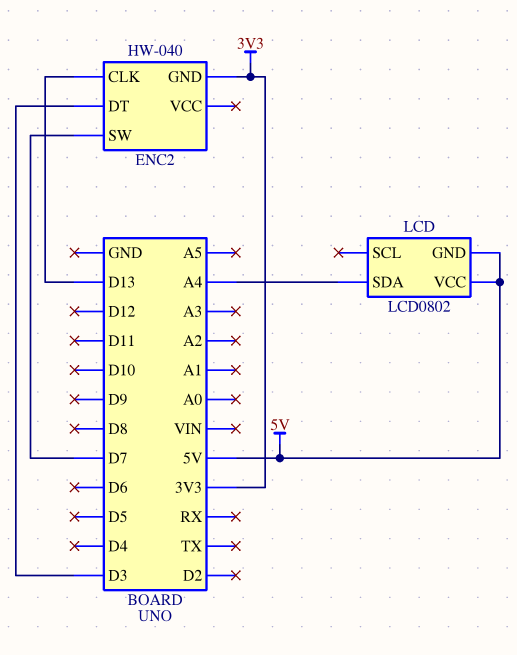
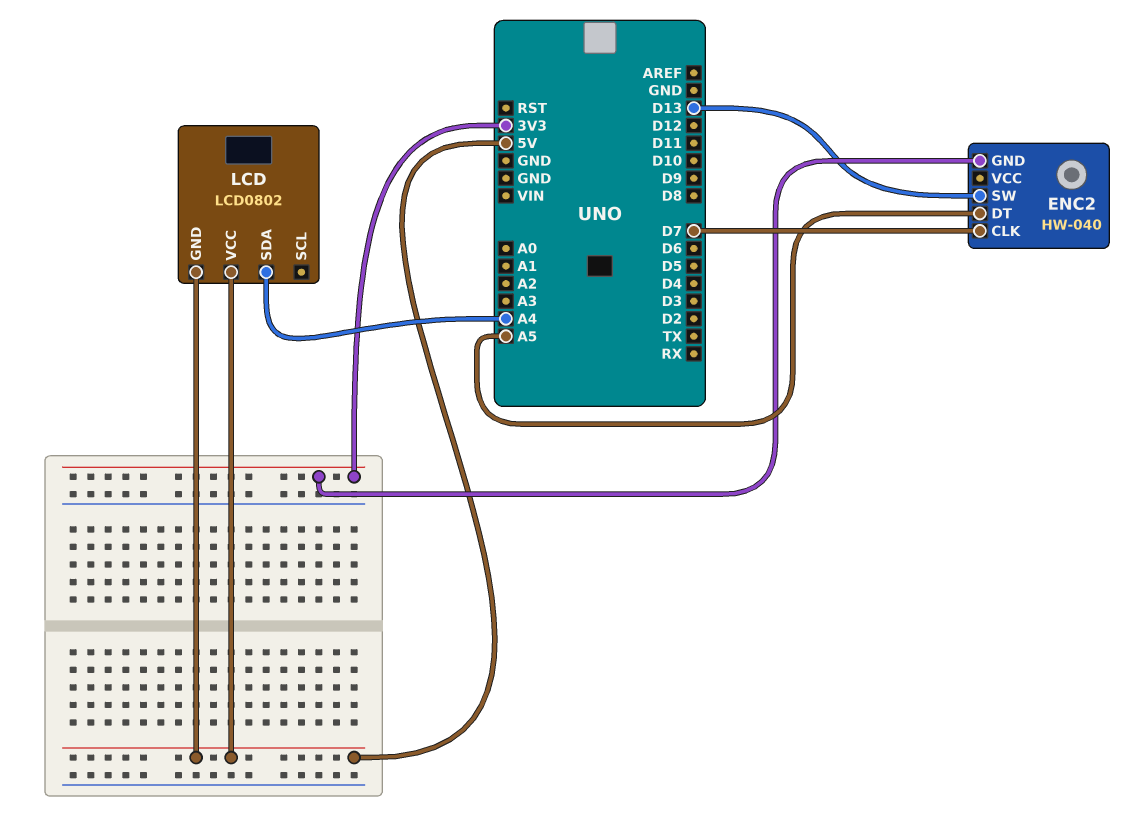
ENC2 pin CLK: D13 -> D7
ENC2 pin DT: D3 -> A5
ENC2 pin SW: D7 -> D13

